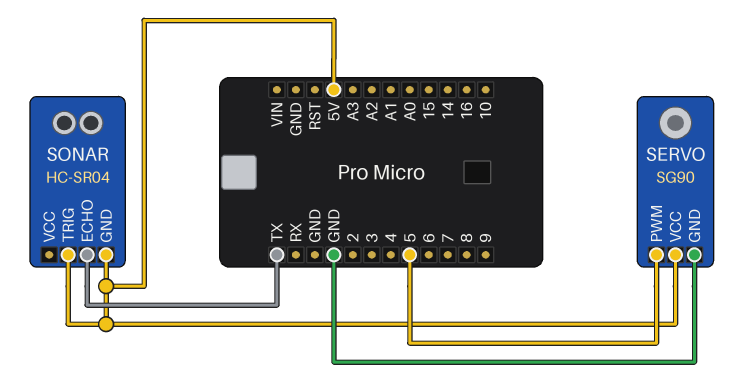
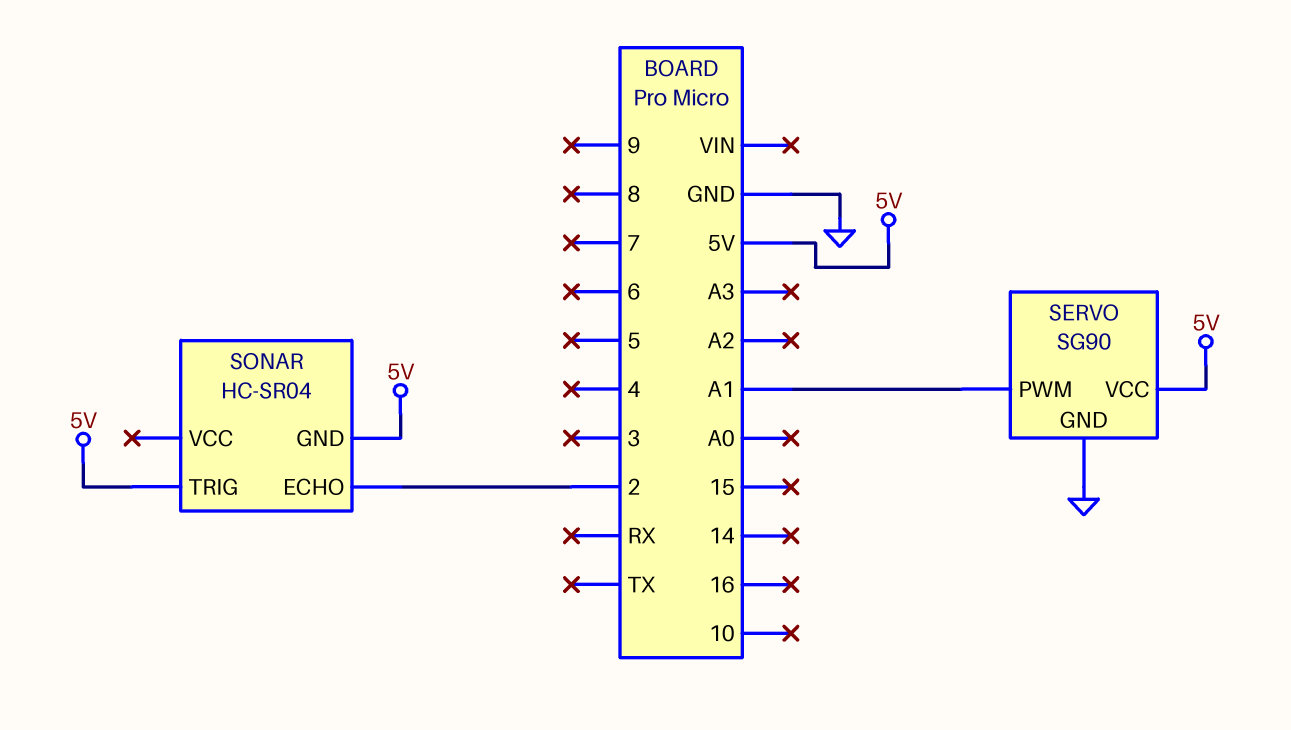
SERVO pin PWM: 5 -> A1
SONAR pin ECHO: TX -> 2

